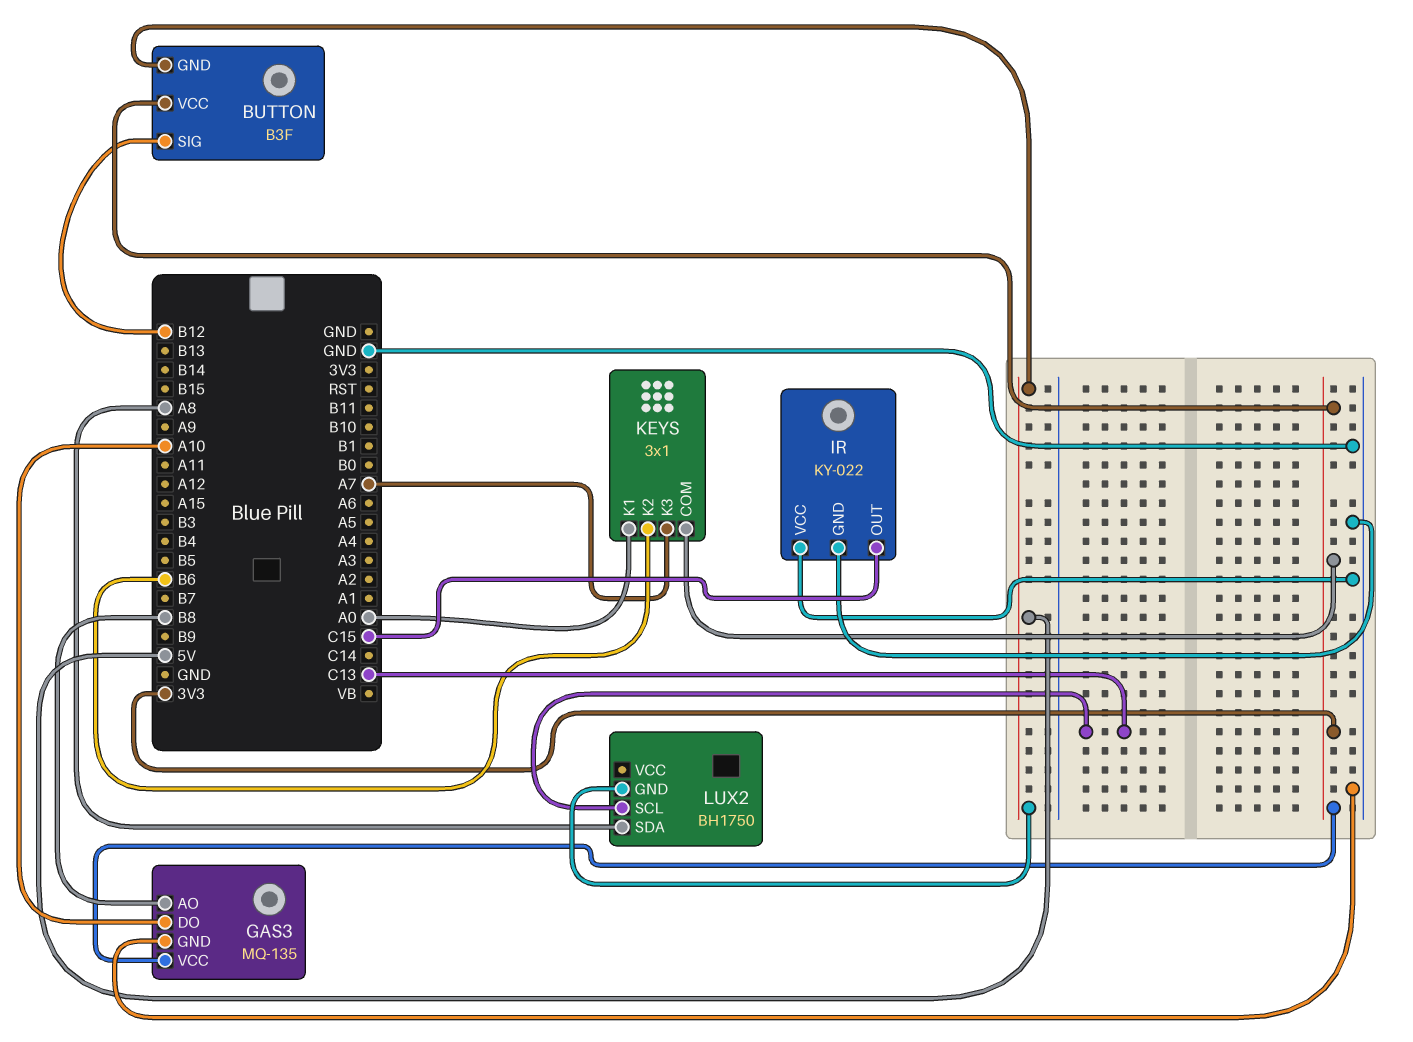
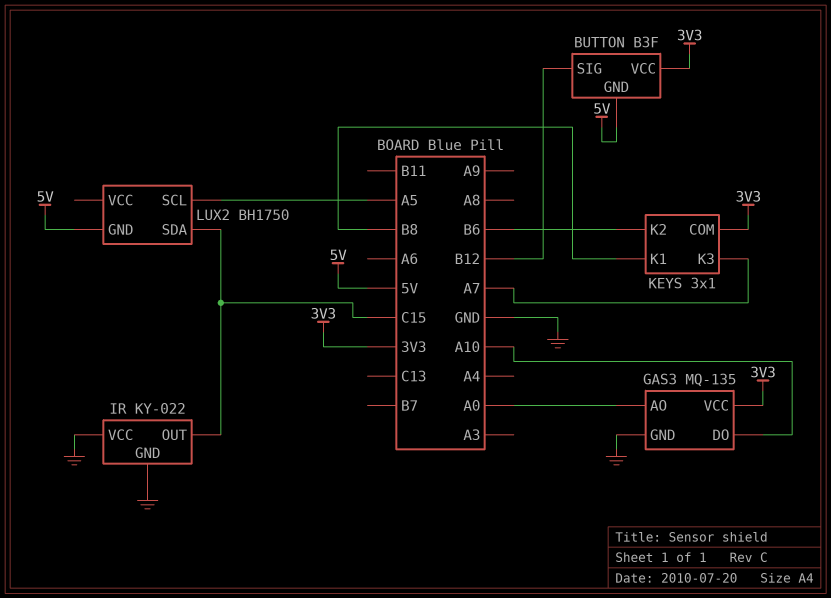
GAS3 pin AO: B8 -> A0
KEYS pin K1: A0 -> B8
LUX2 pin SCL: C13 -> A5
LUX2 pin SDA: A8 -> C15

